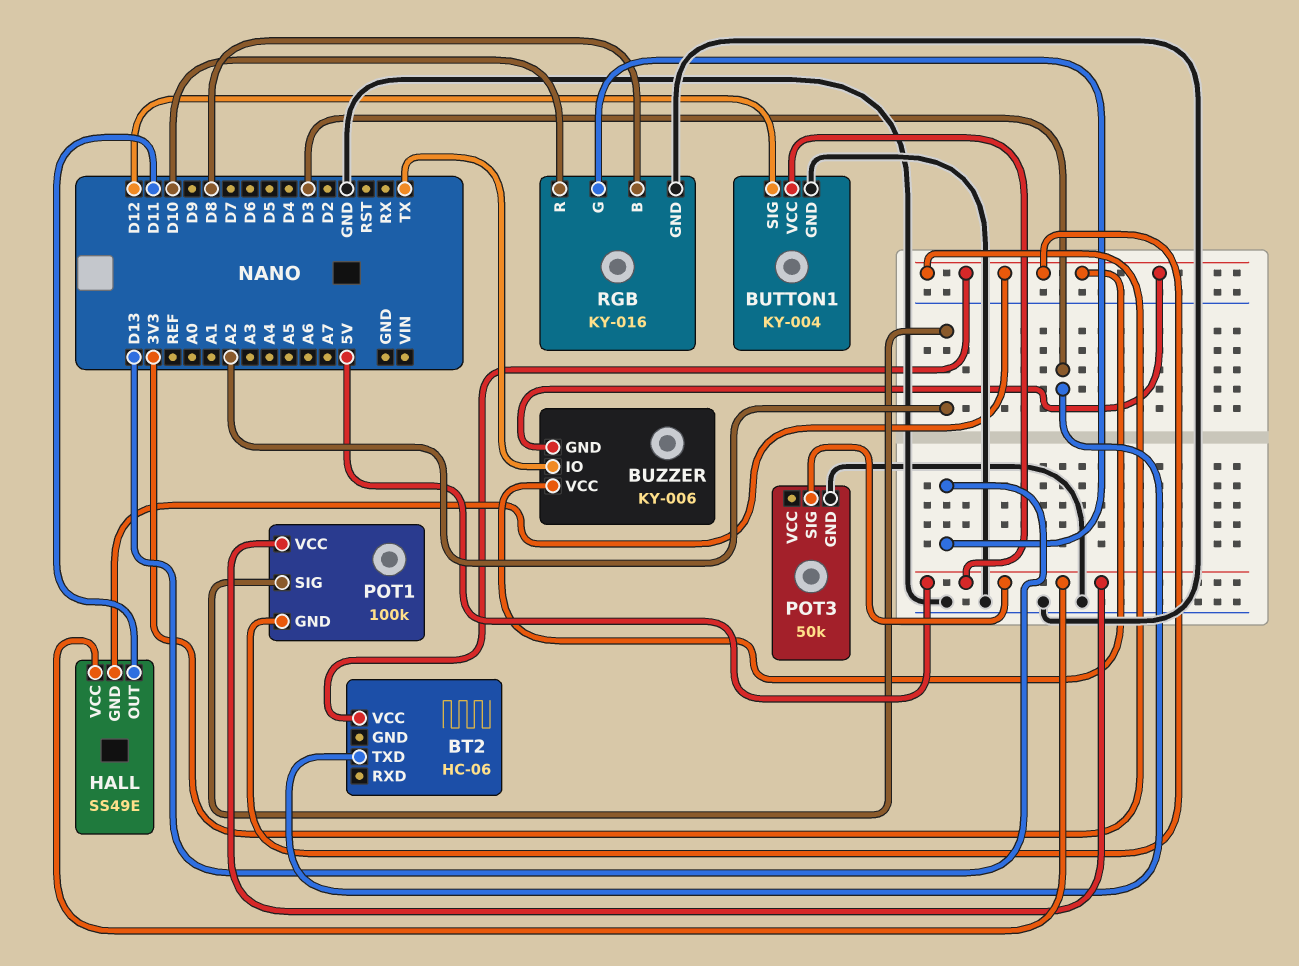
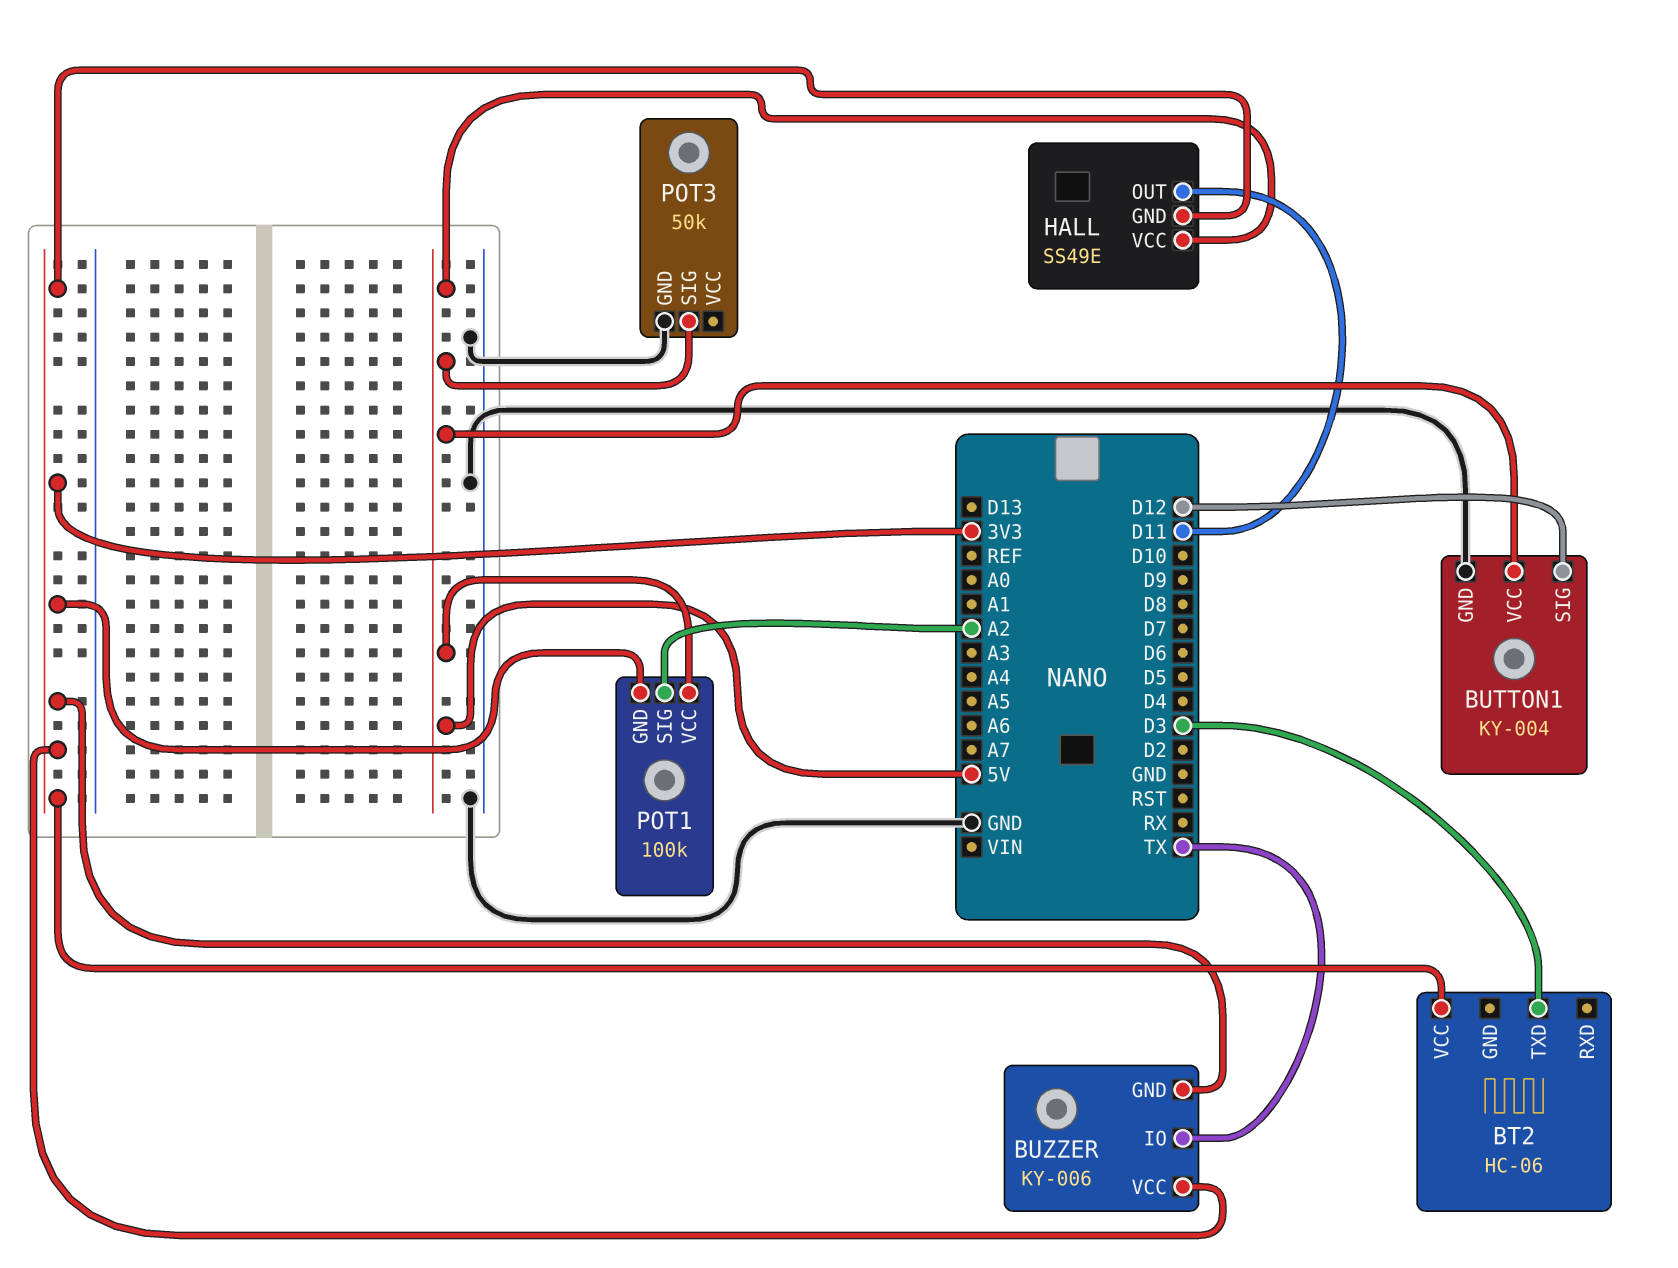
RGB: KY-016 -> none
RGB pin B: D8 -> none
RGB pin G: D13 -> none
RGB pin GND: GND -> none
RGB pin R: D10 -> none

